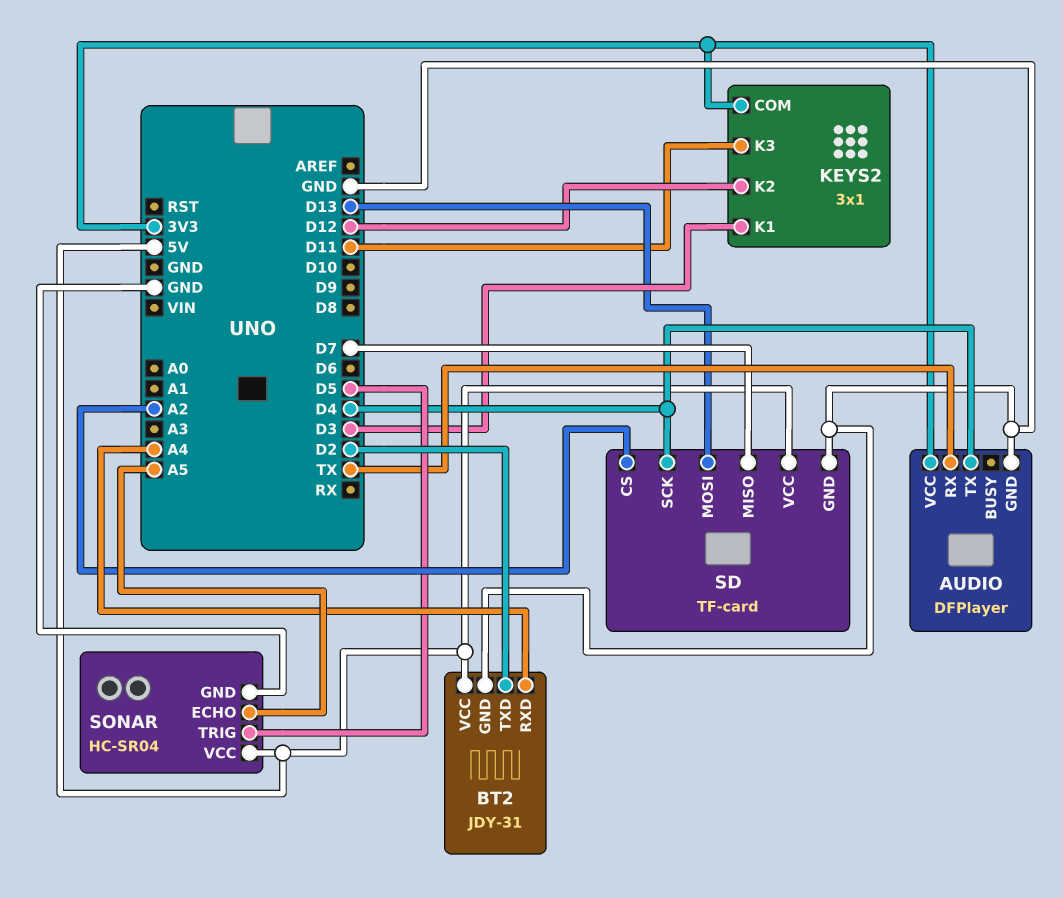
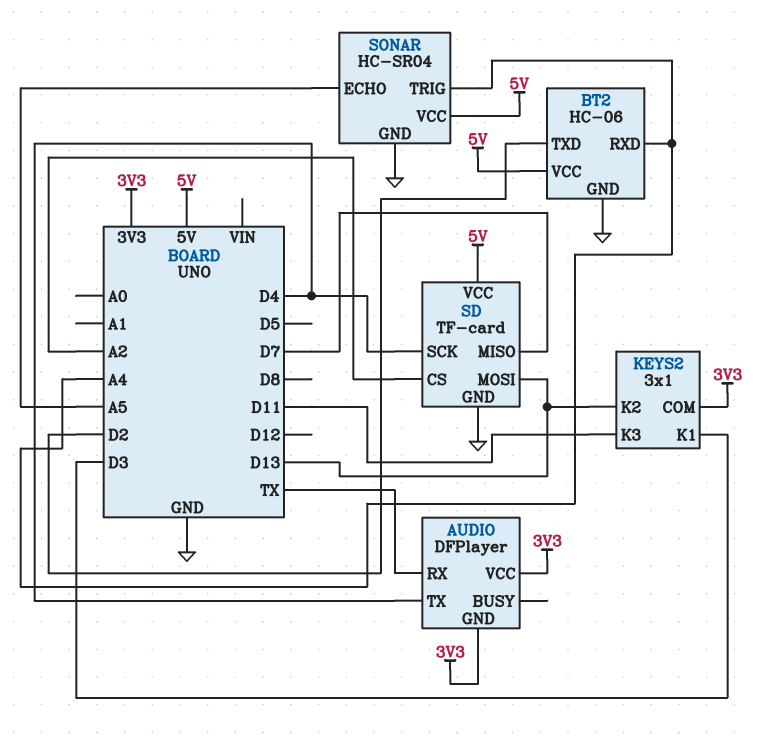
AUDIO pin GND: GND -> 3V3
BT2: JDY-31 -> HC-06
KEYS2 pin K2: D12 -> D13
SONAR pin TRIG: D5 -> A4

